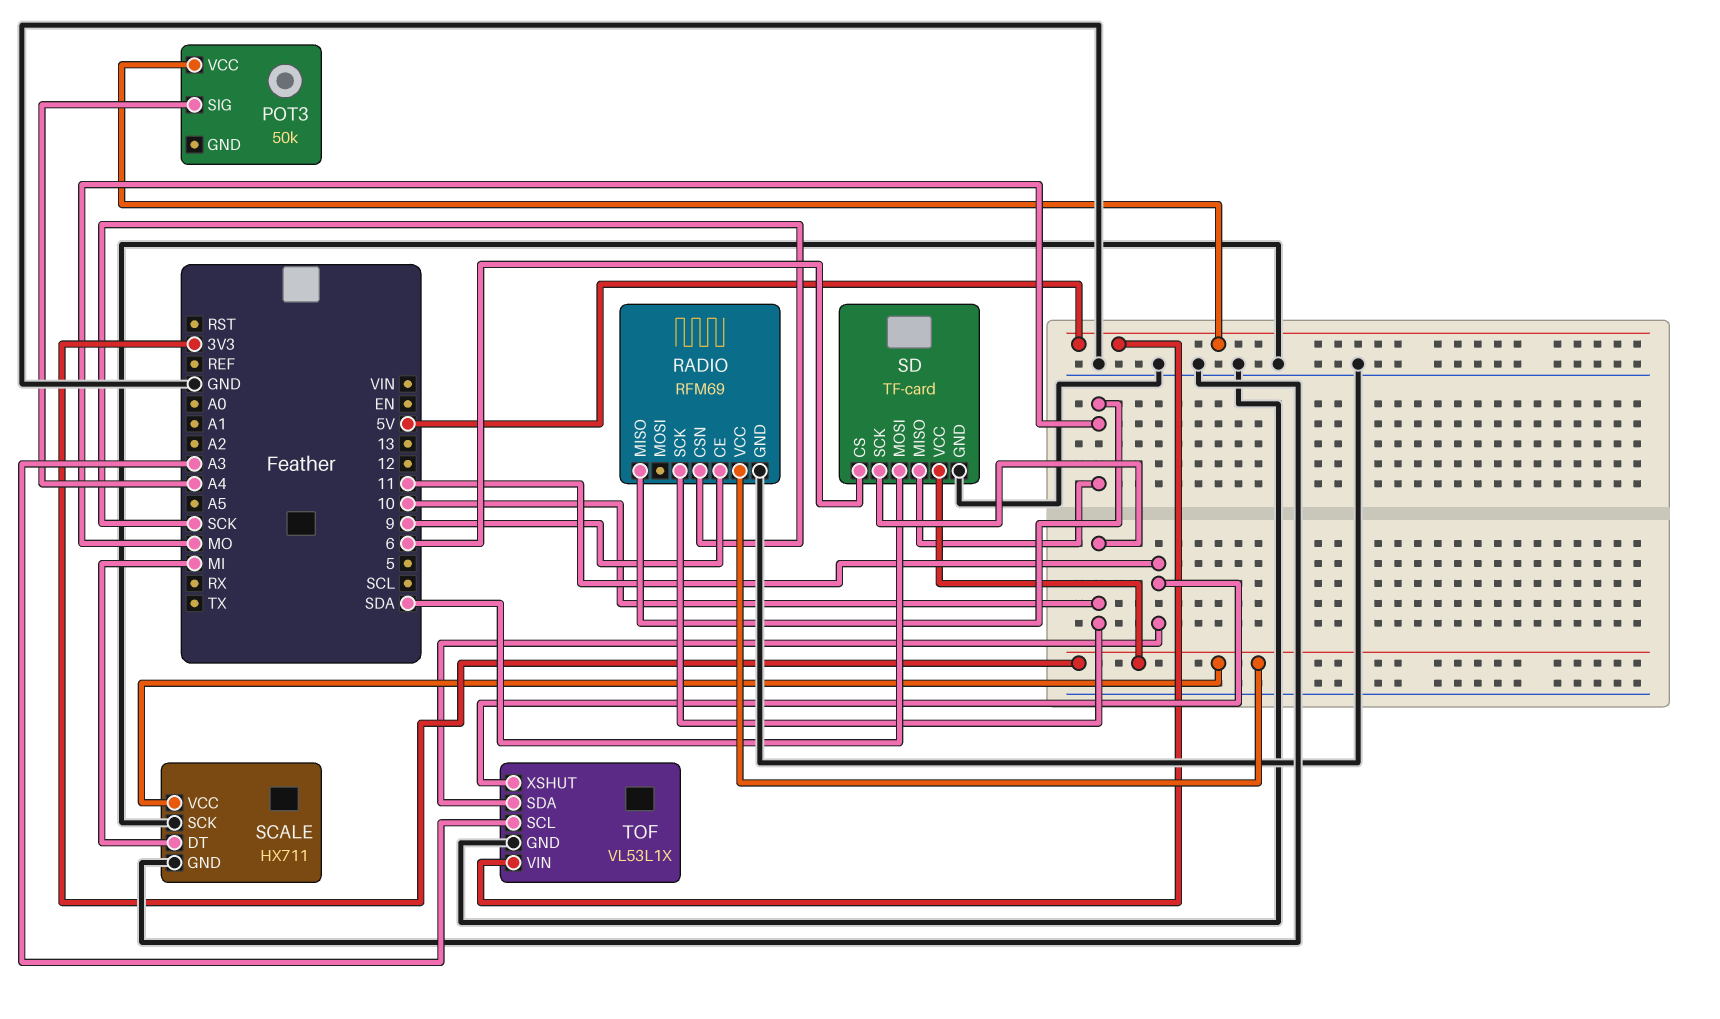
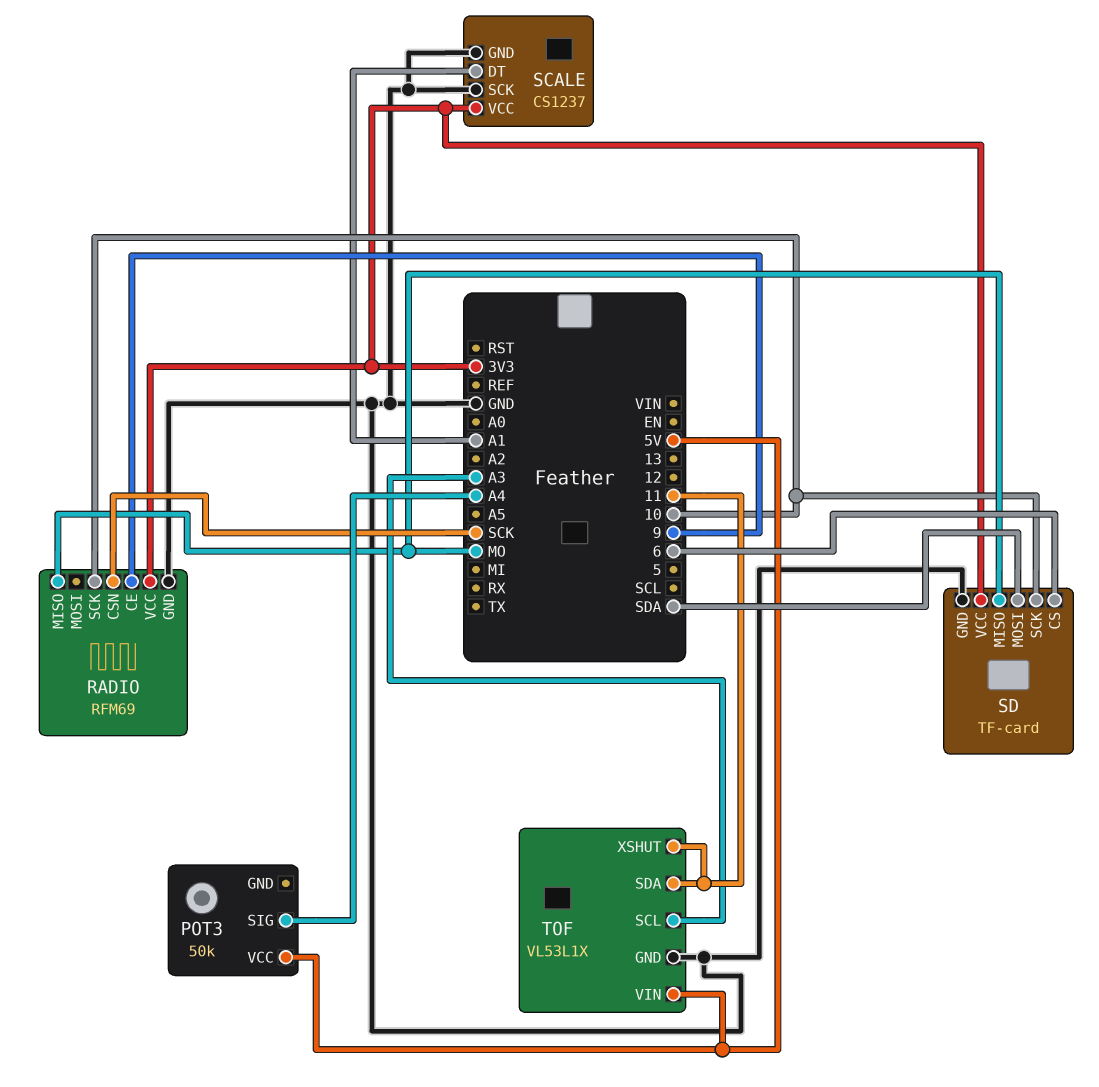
SCALE: HX711 -> CS1237
SCALE pin DT: MI -> A1

